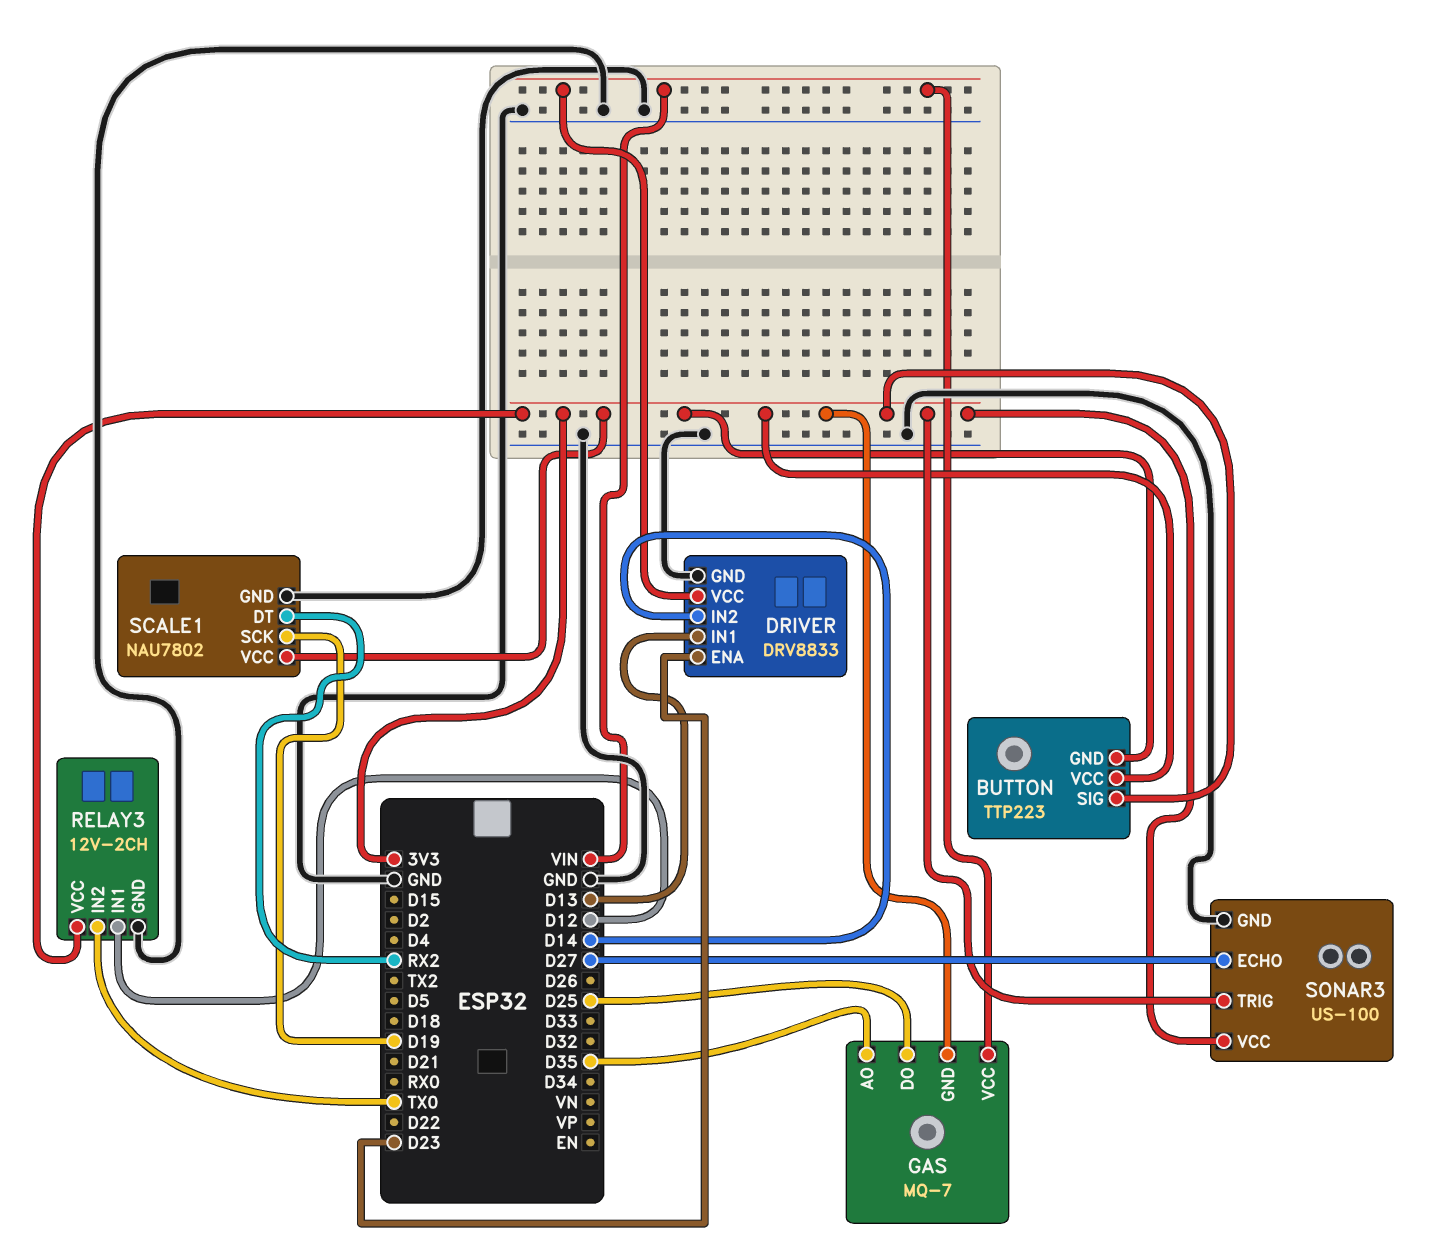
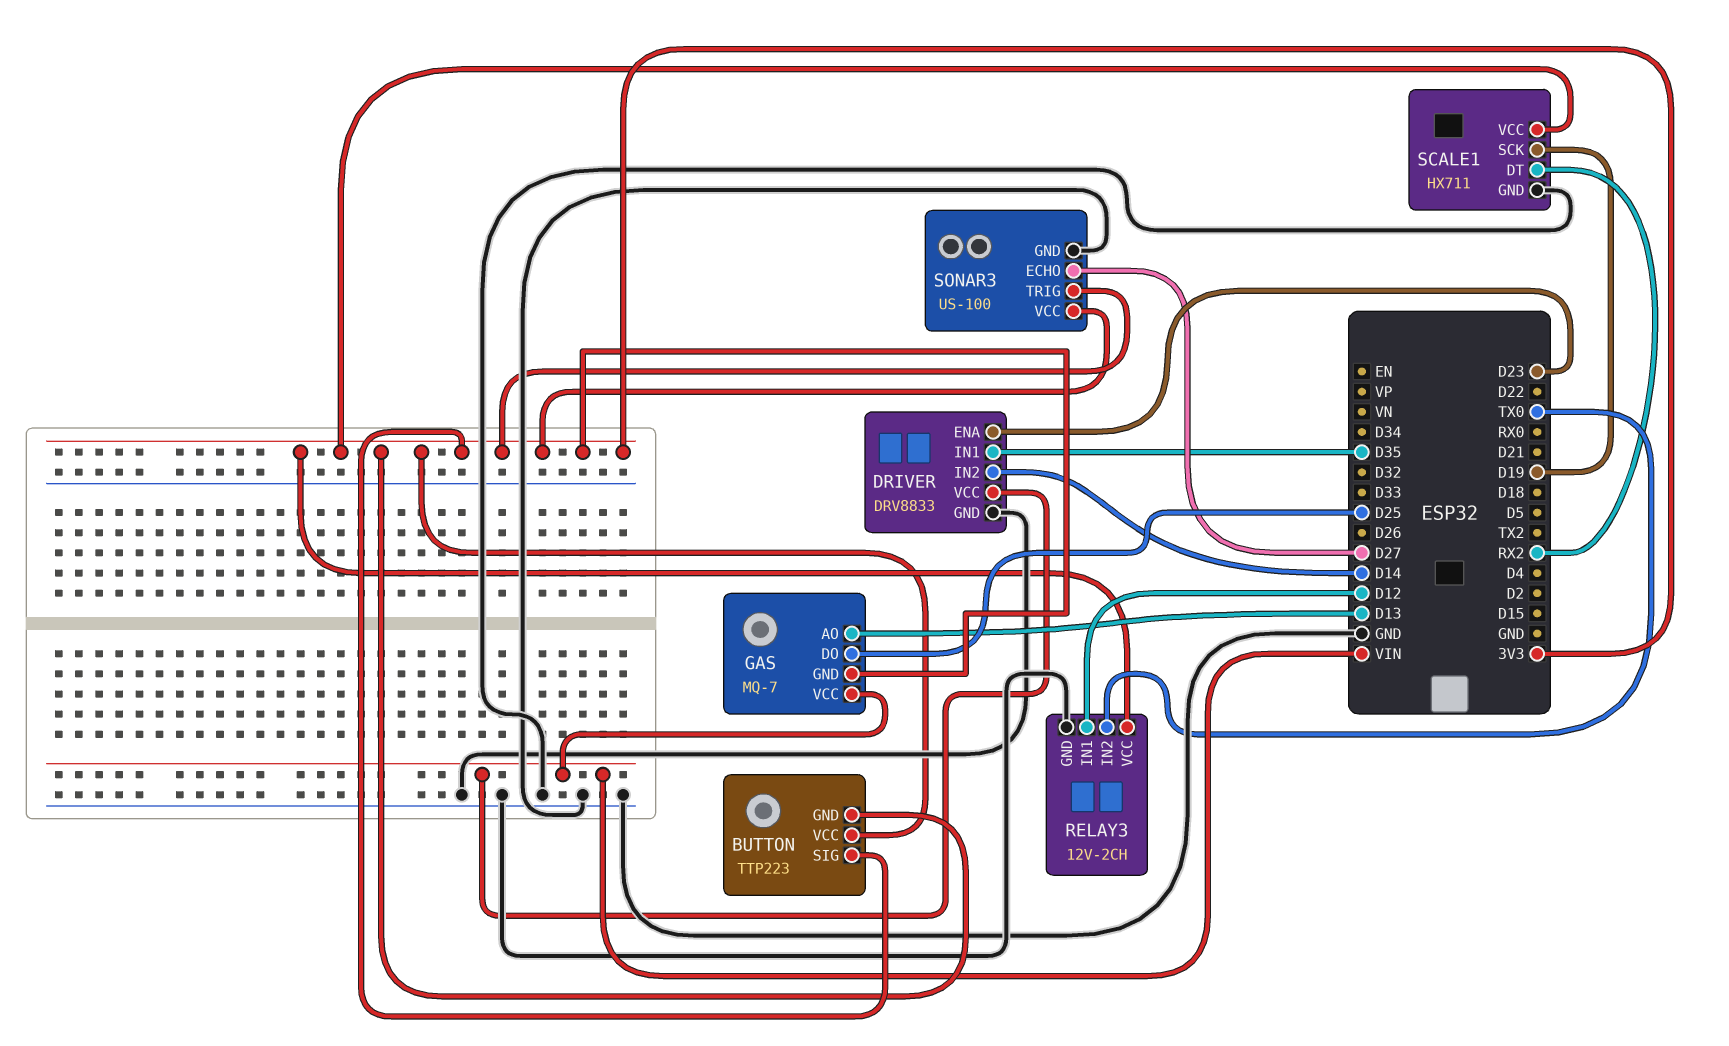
DRIVER pin IN1: D13 -> D35
GAS pin AO: D35 -> D13
SCALE1: NAU7802 -> HX711

